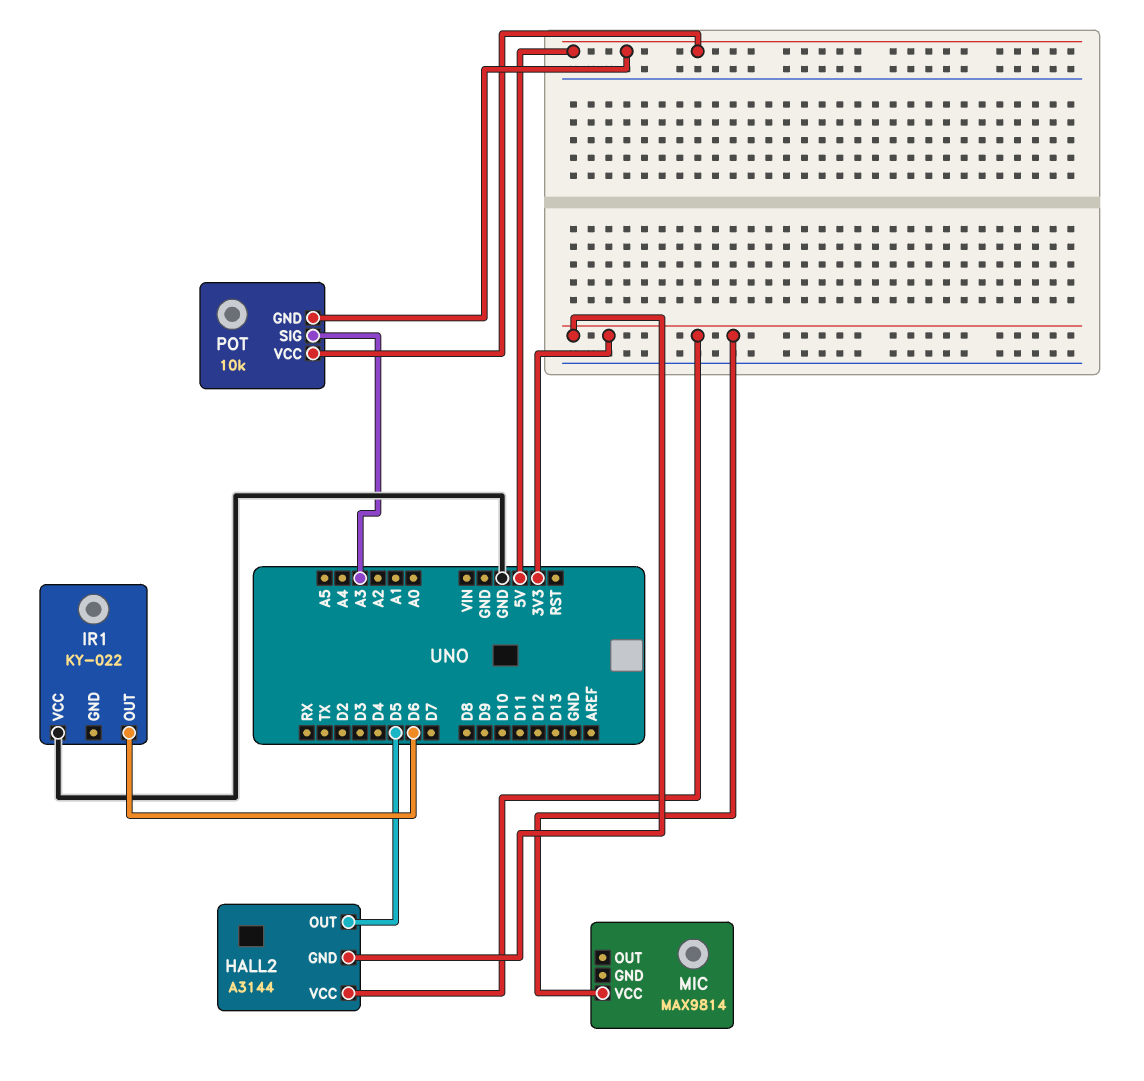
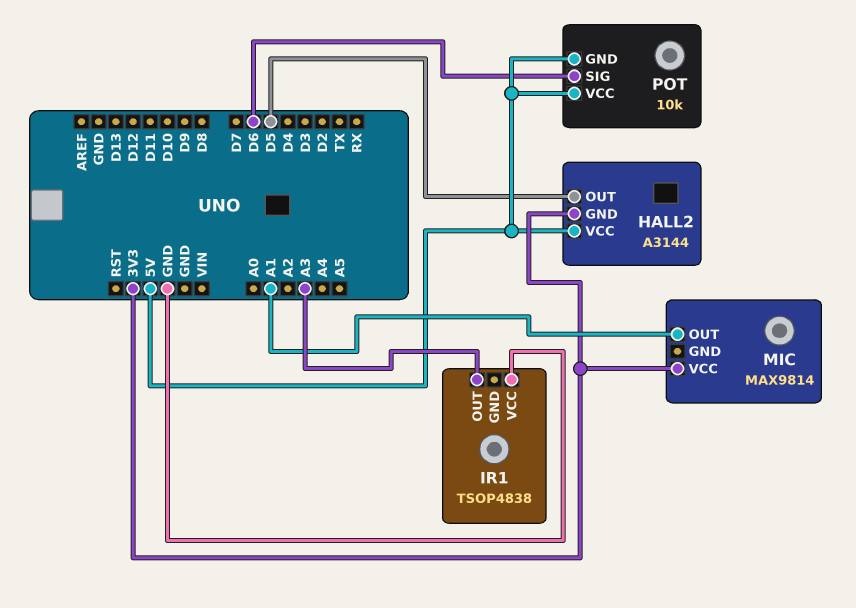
HALL2 pin VCC: 3V3 -> 5V
IR1: KY-022 -> TSOP4838
IR1 pin OUT: D6 -> A3
MIC pin OUT: none -> A1
POT pin SIG: A3 -> D6

